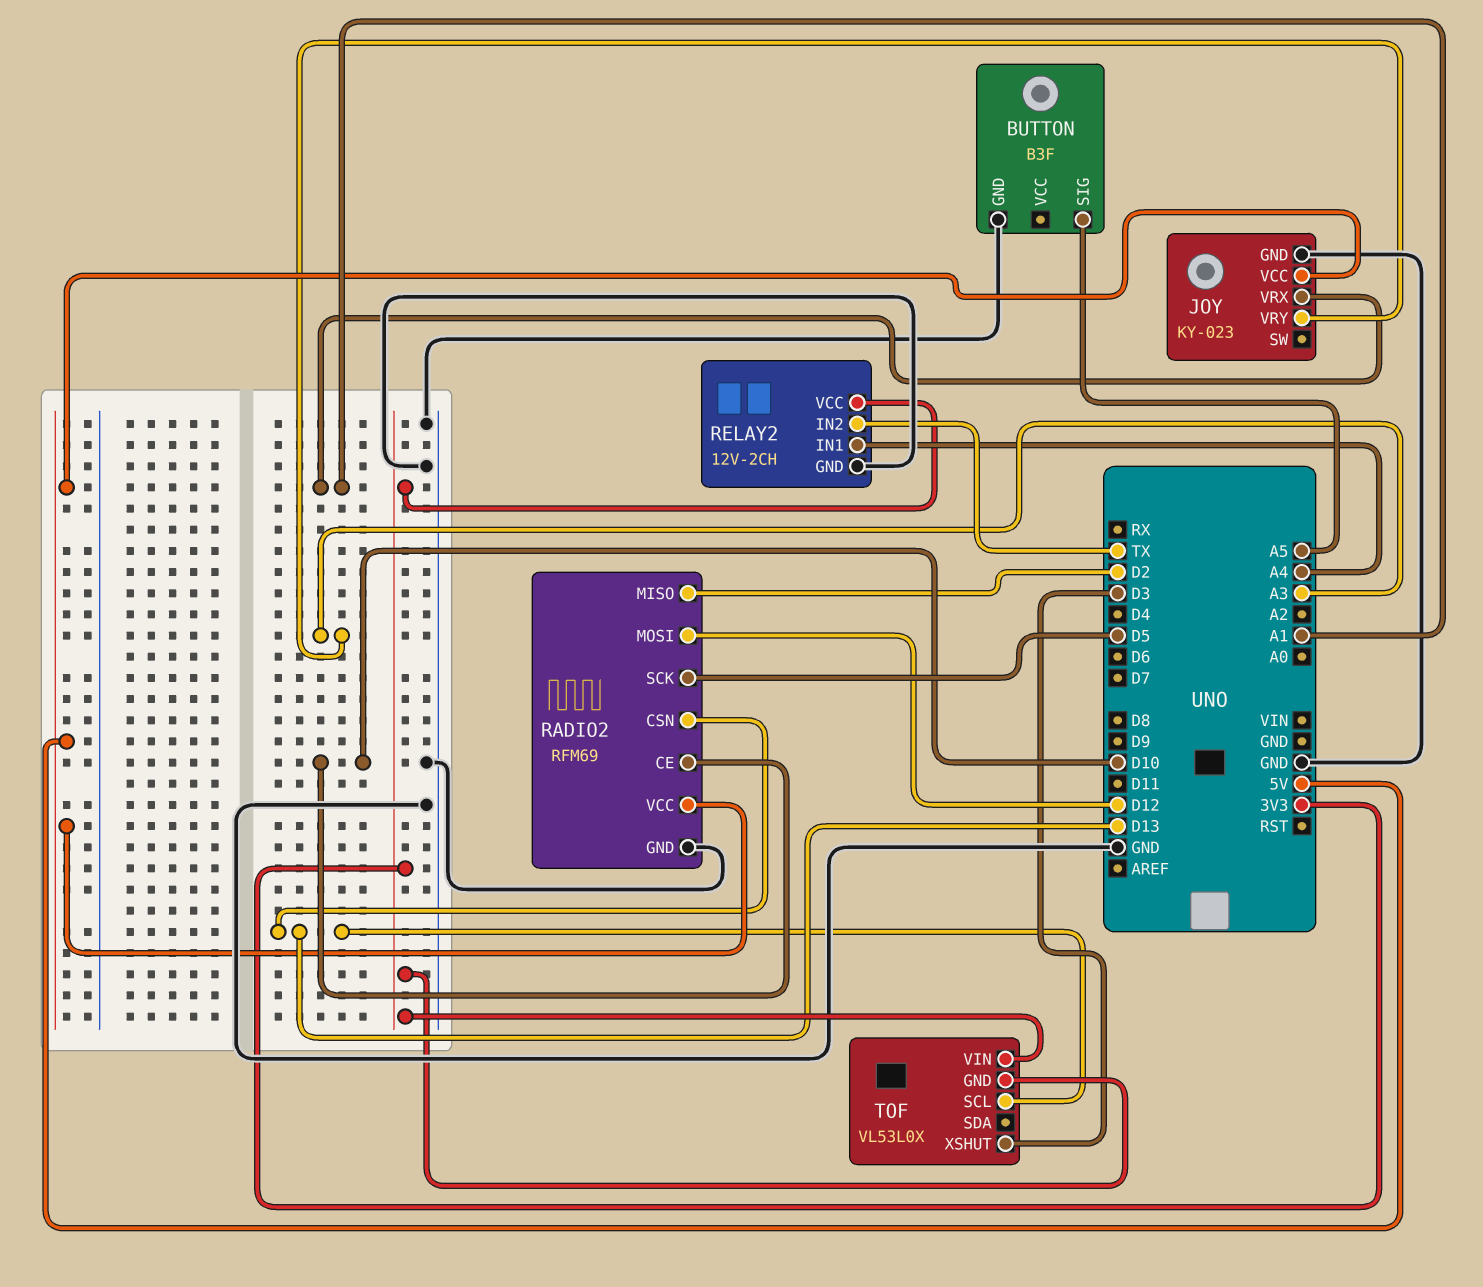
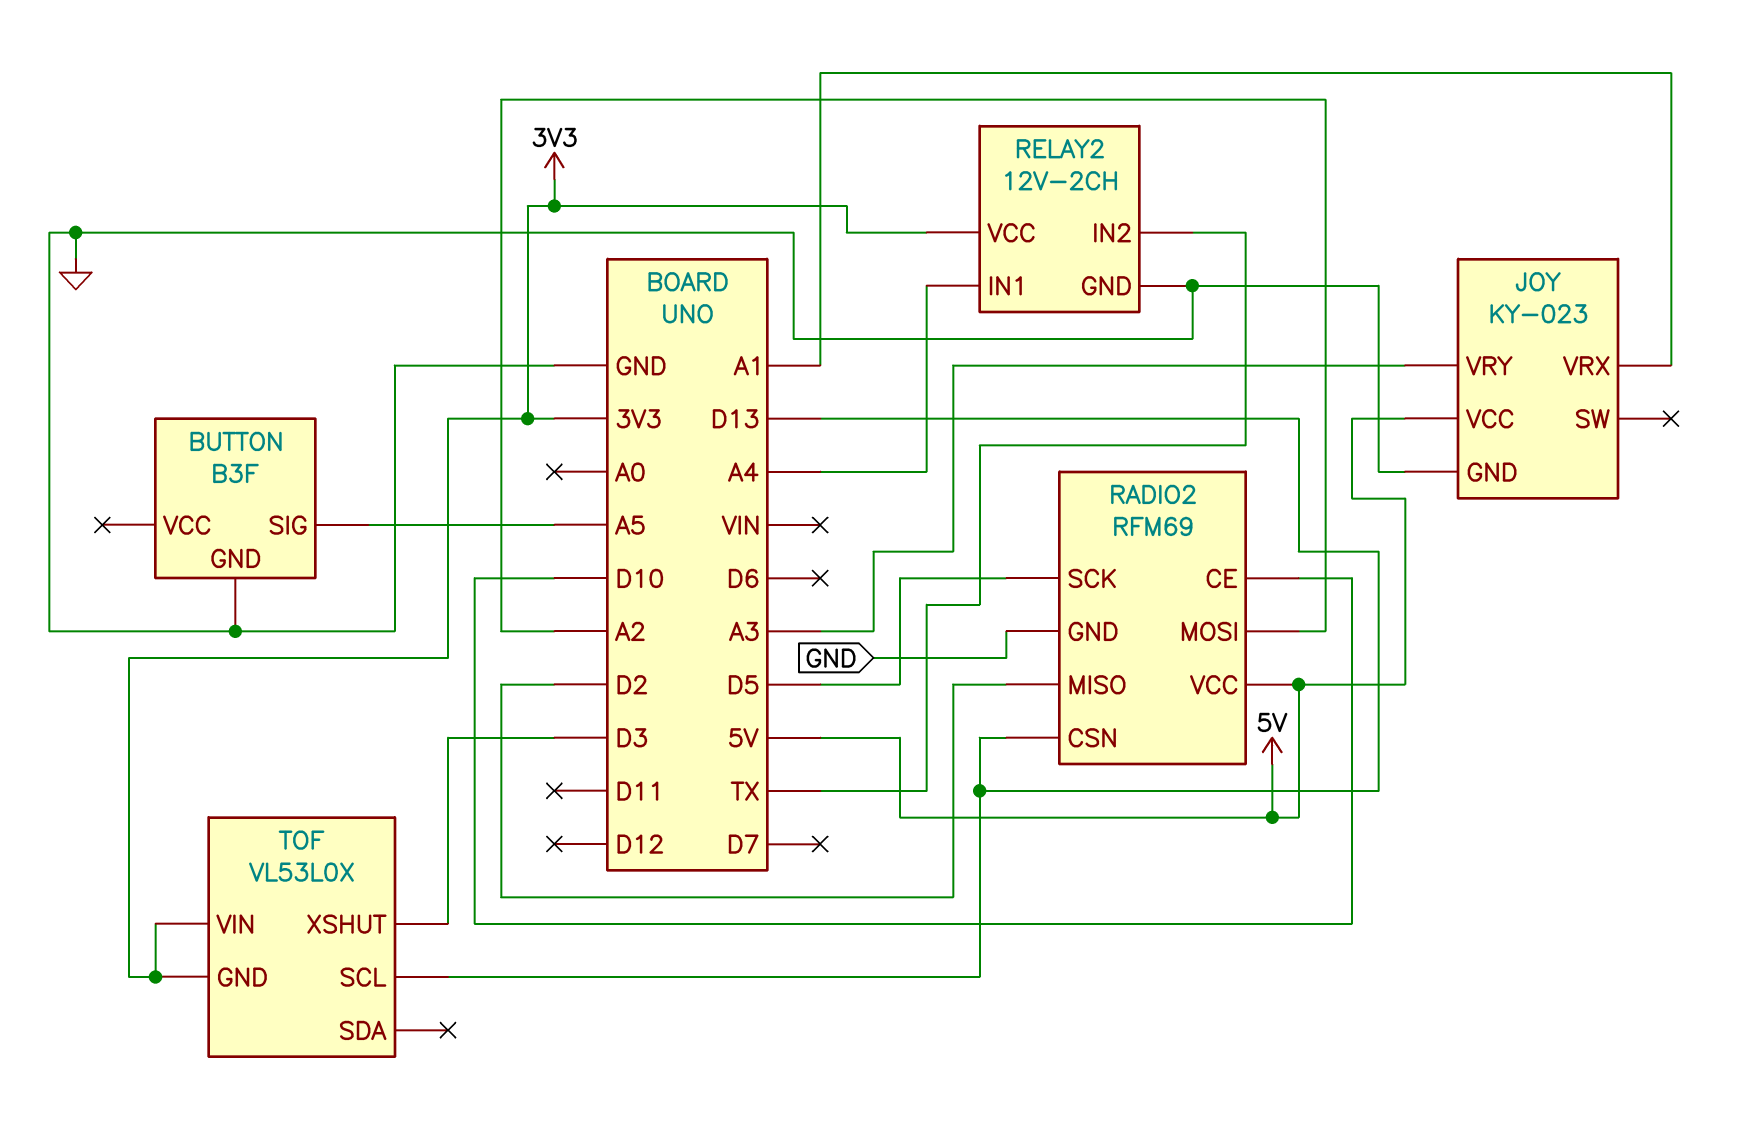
RADIO2 pin MOSI: D12 -> A2

